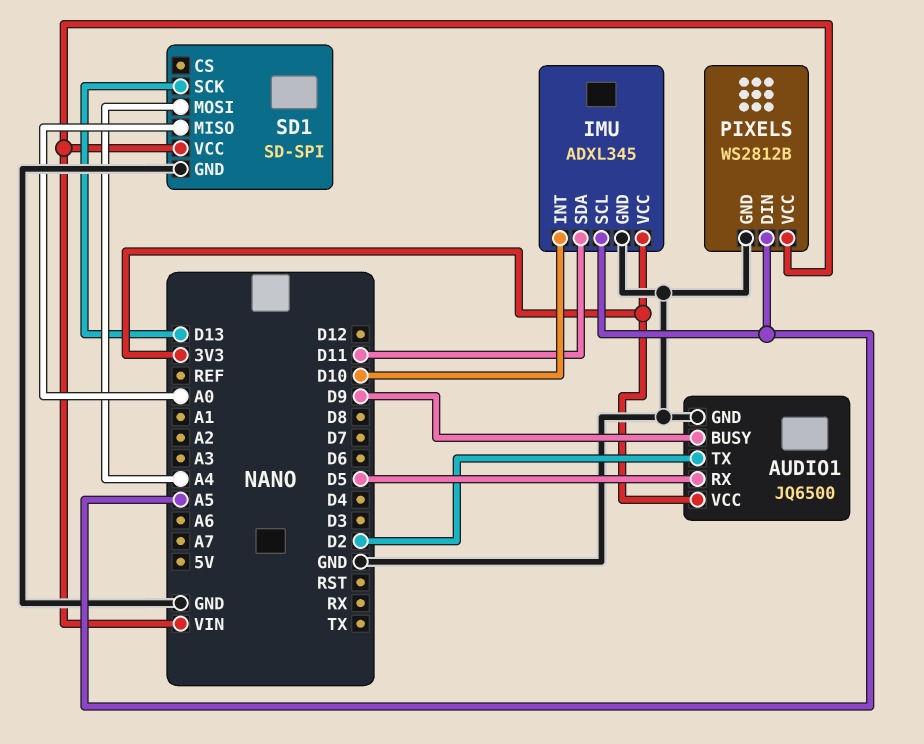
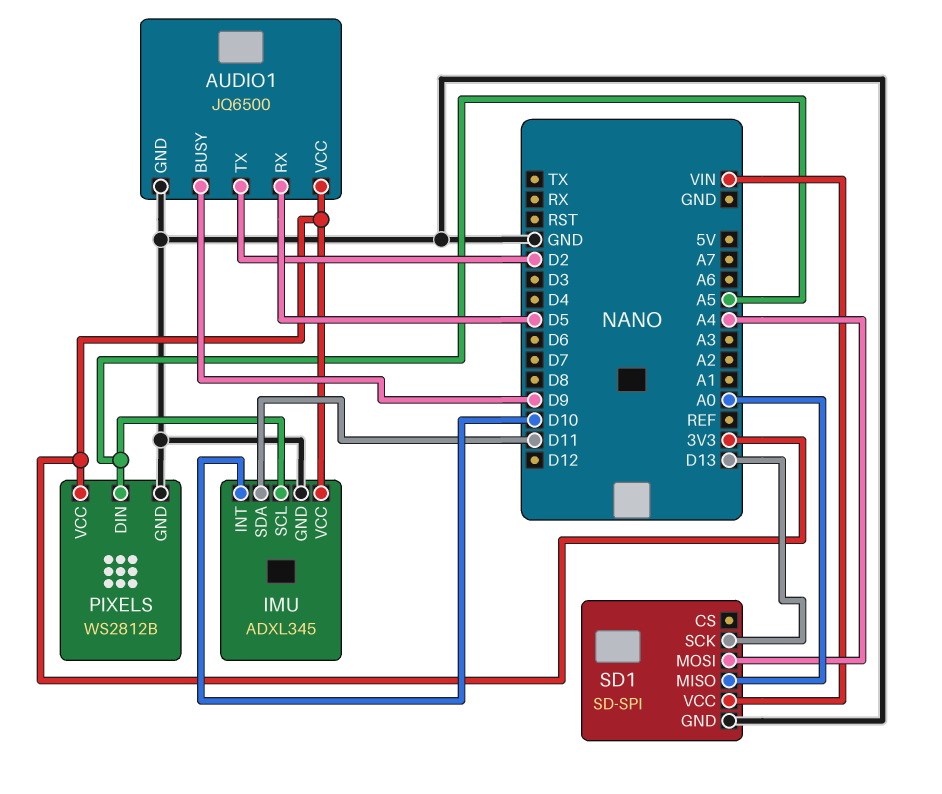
PIXELS pin VCC: VIN -> 3V3

